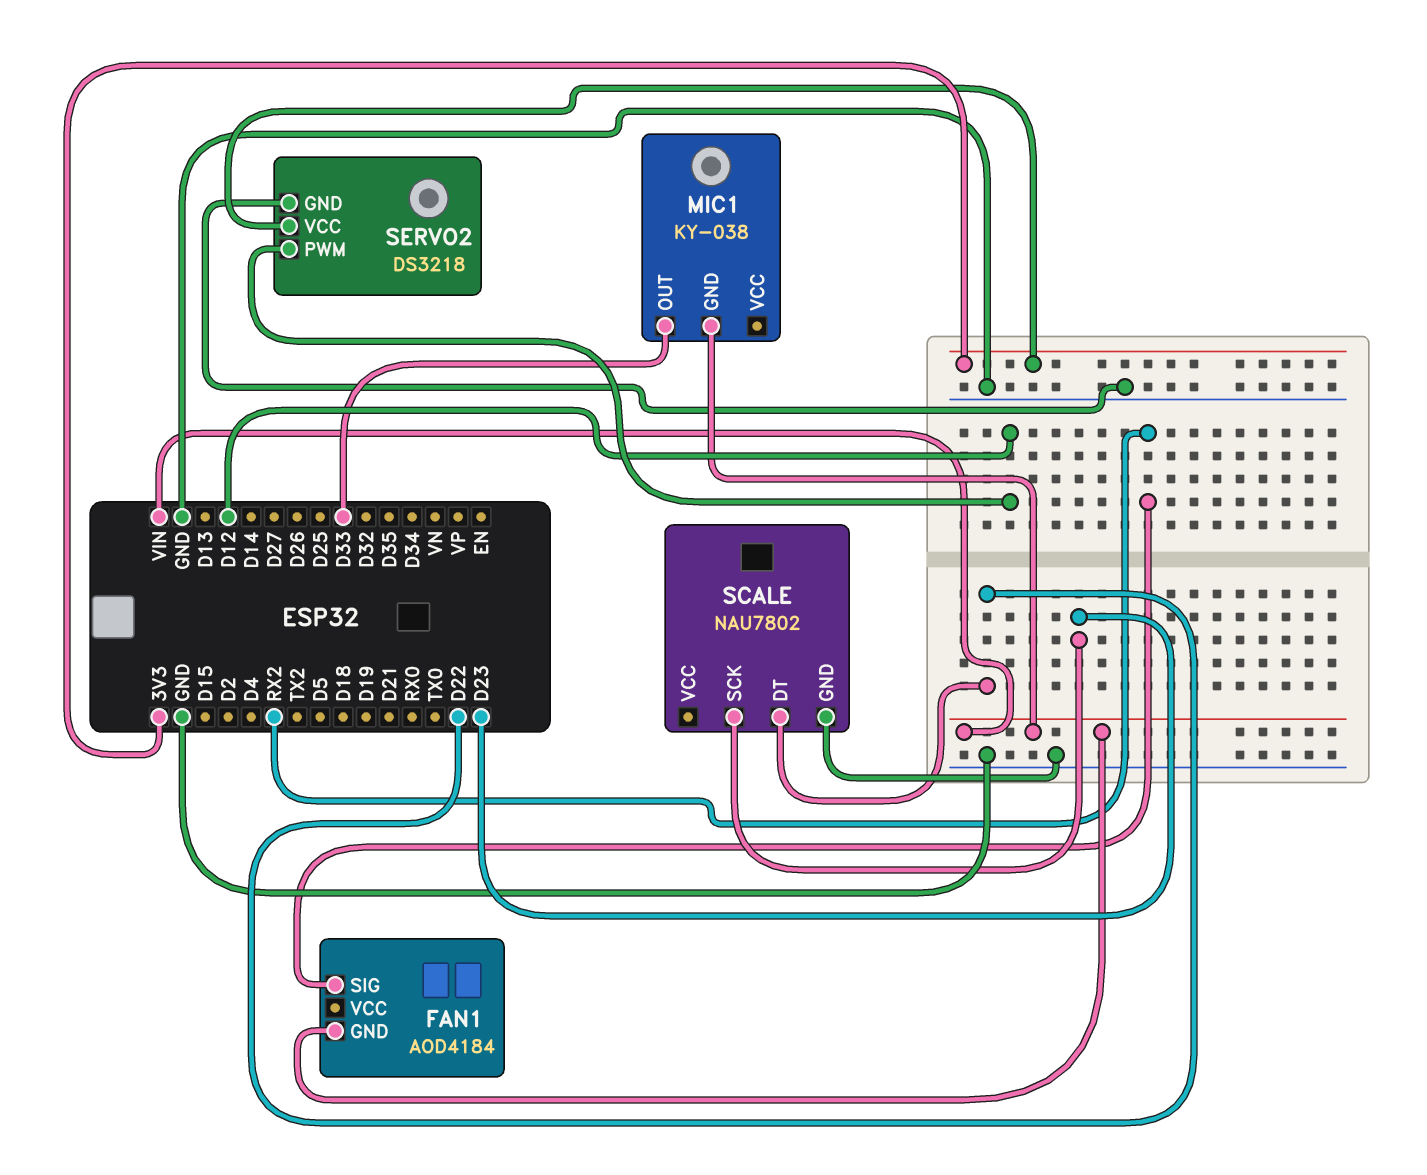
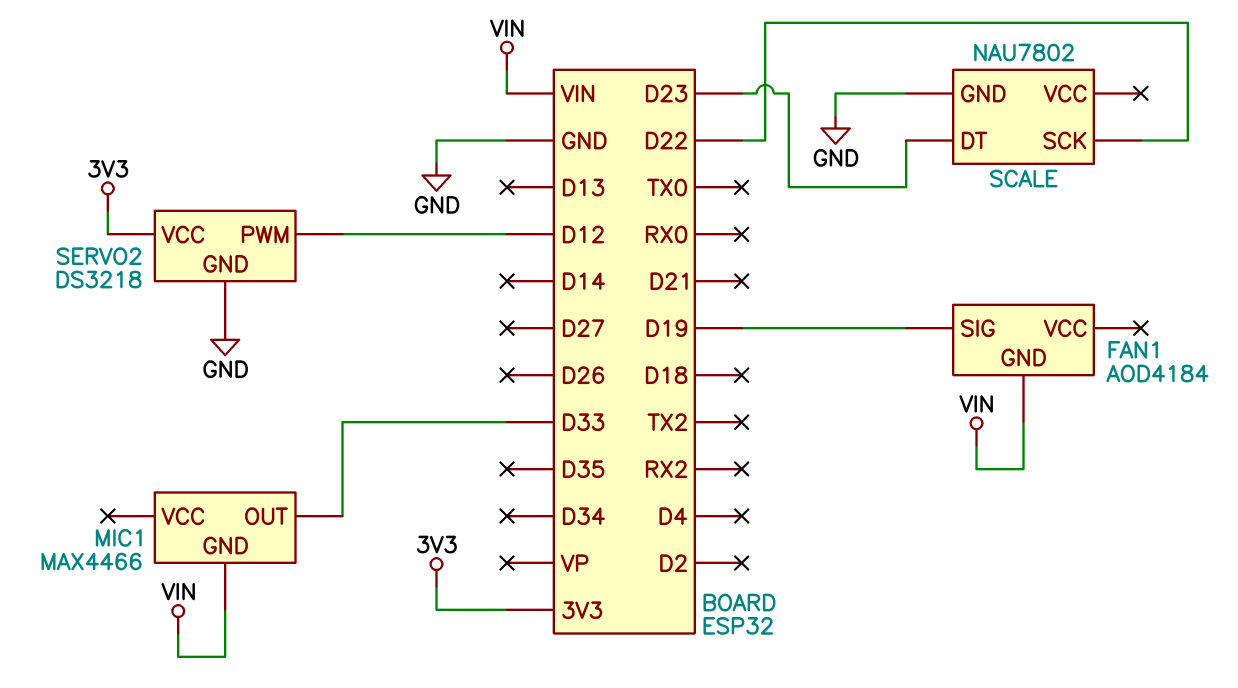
FAN1 pin SIG: RX2 -> D19
MIC1: KY-038 -> MAX4466
SCALE pin DT: D22 -> D23
SCALE pin SCK: D23 -> D22

